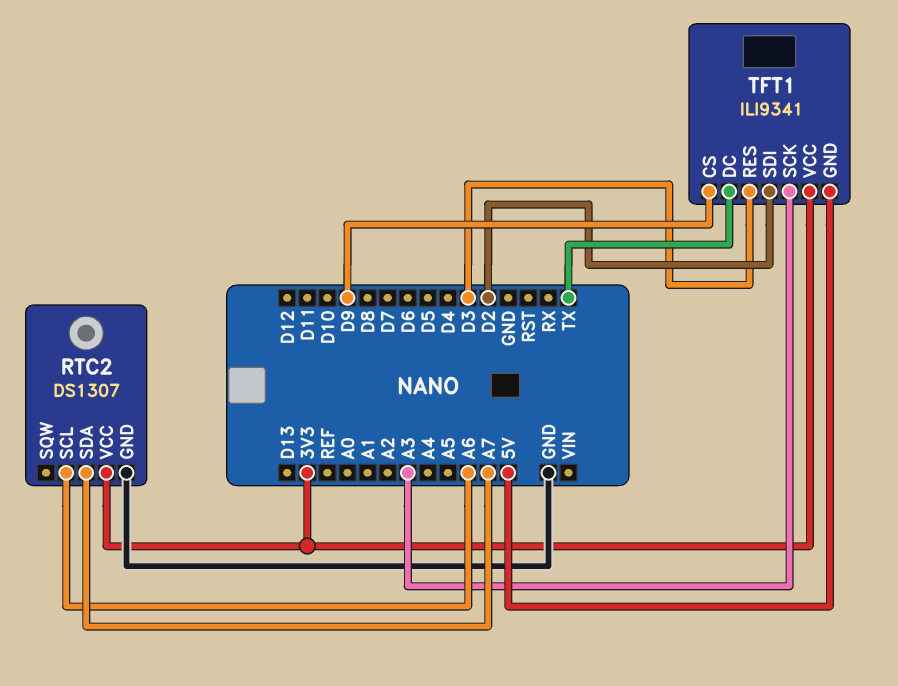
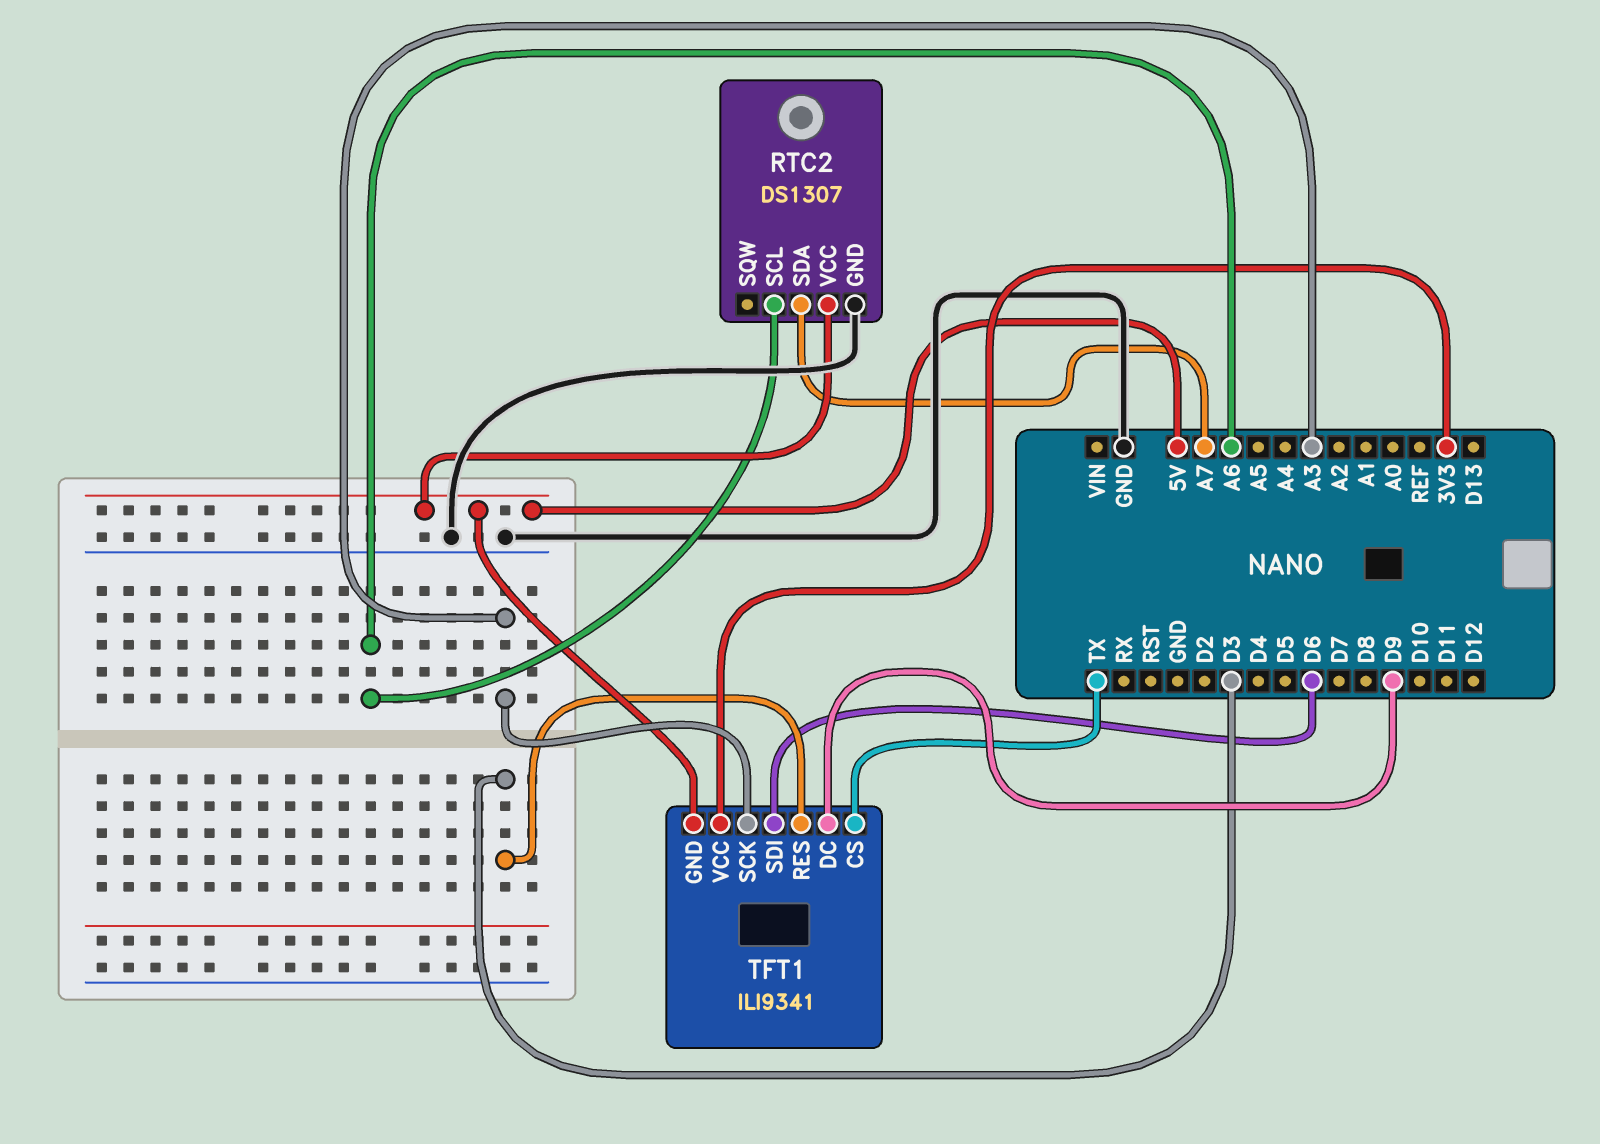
RTC2 pin VCC: 3V3 -> 5V
TFT1 pin CS: D9 -> TX
TFT1 pin DC: TX -> D9
TFT1 pin SDI: D2 -> D6

